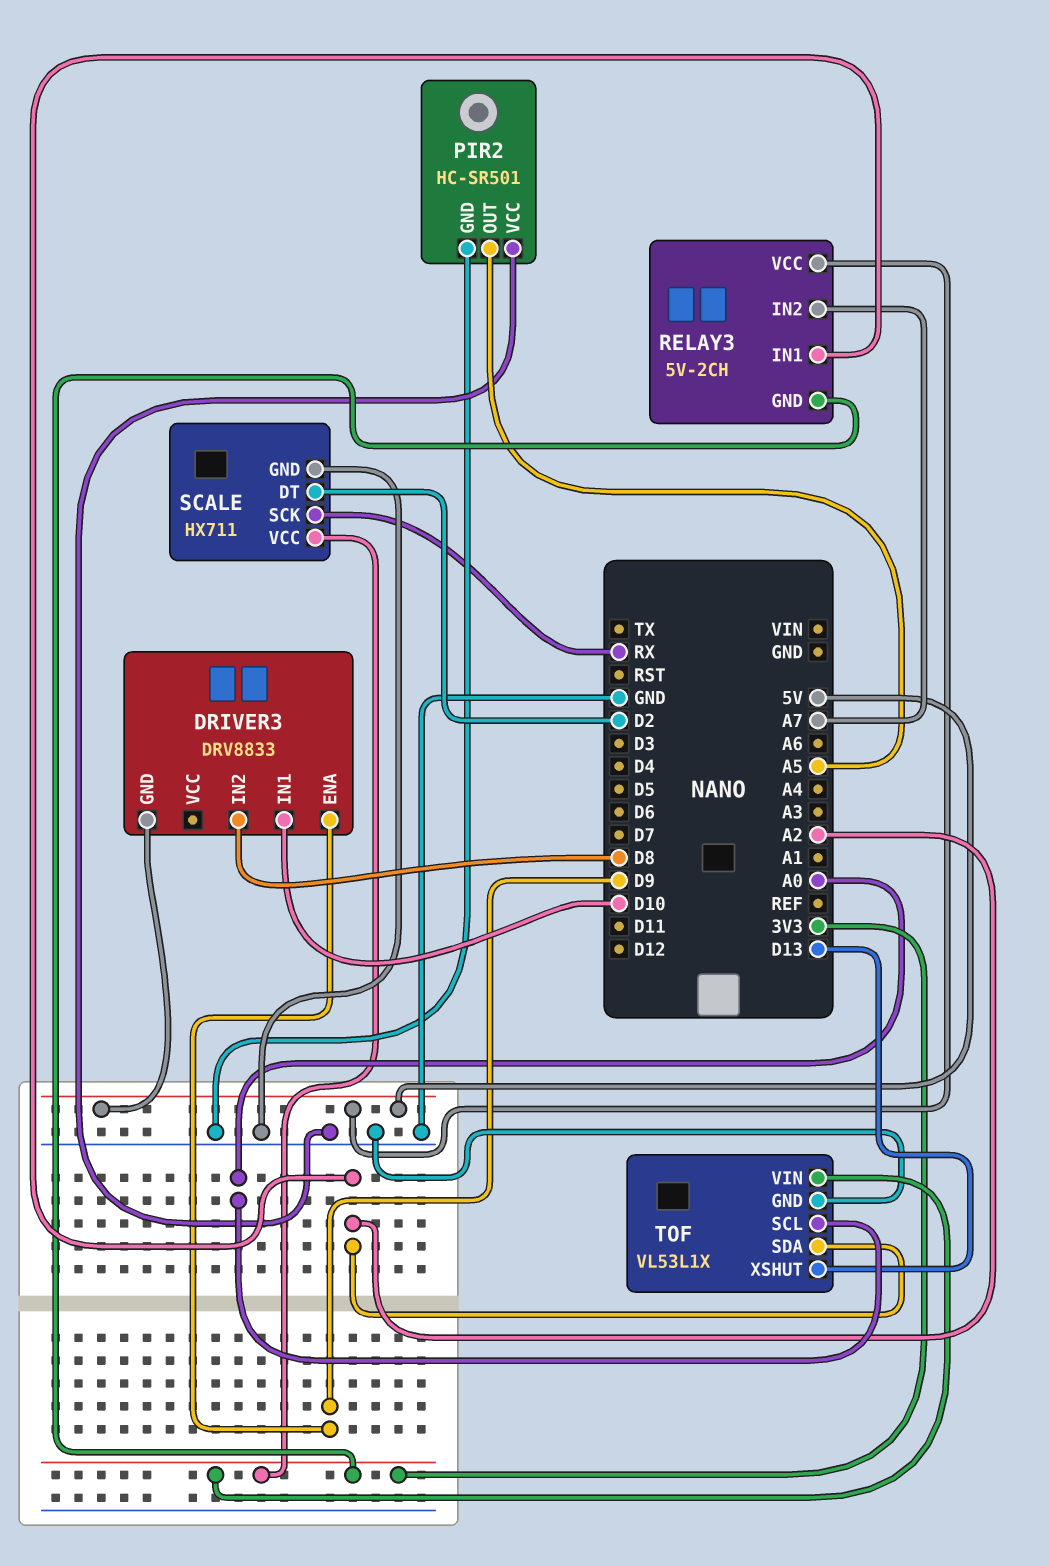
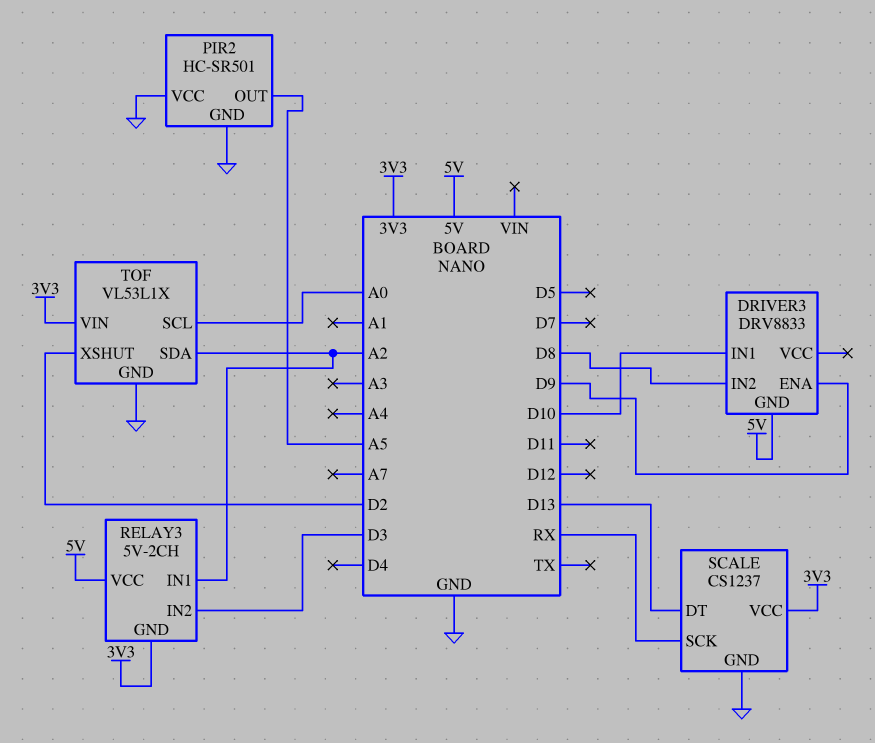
RELAY3 pin IN2: A7 -> D3
SCALE: HX711 -> CS1237
SCALE pin DT: D2 -> D13
TOF pin XSHUT: D13 -> D2

